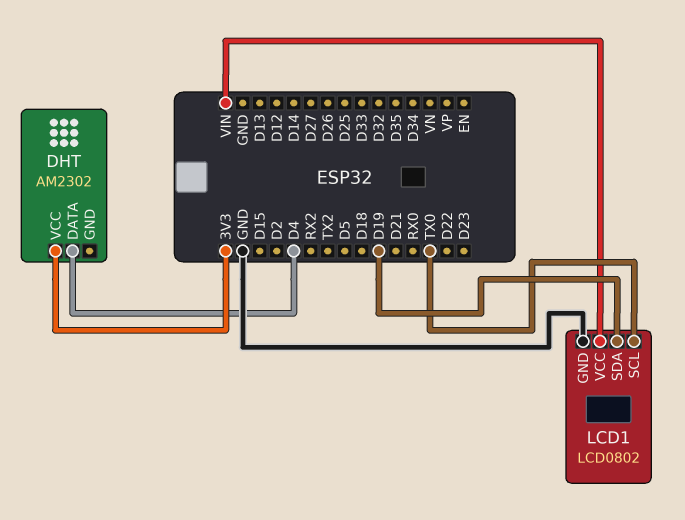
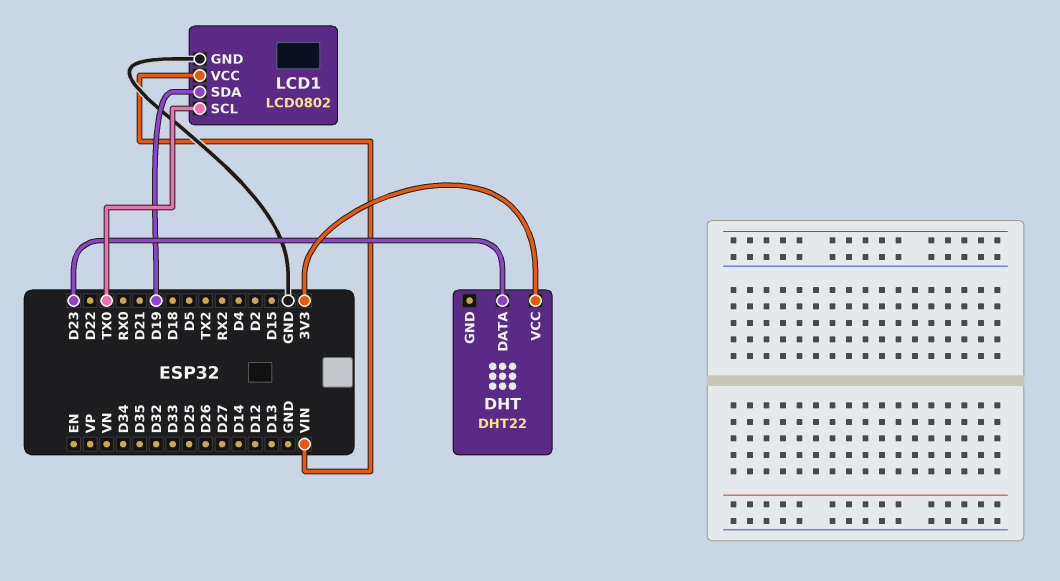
DHT: AM2302 -> DHT22
DHT pin DATA: D4 -> D23

